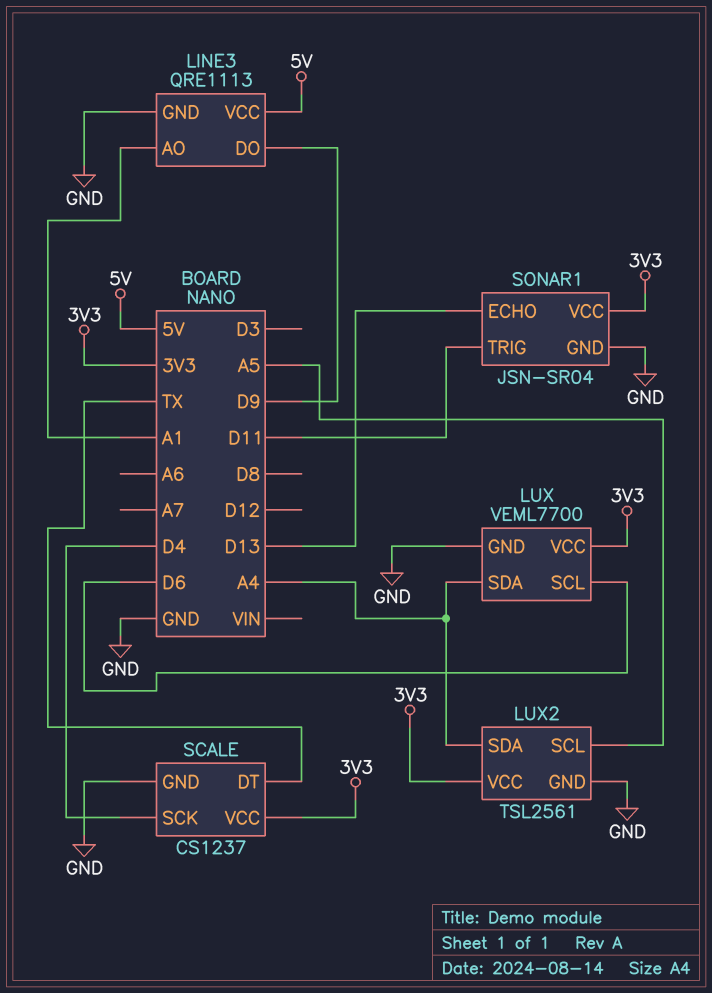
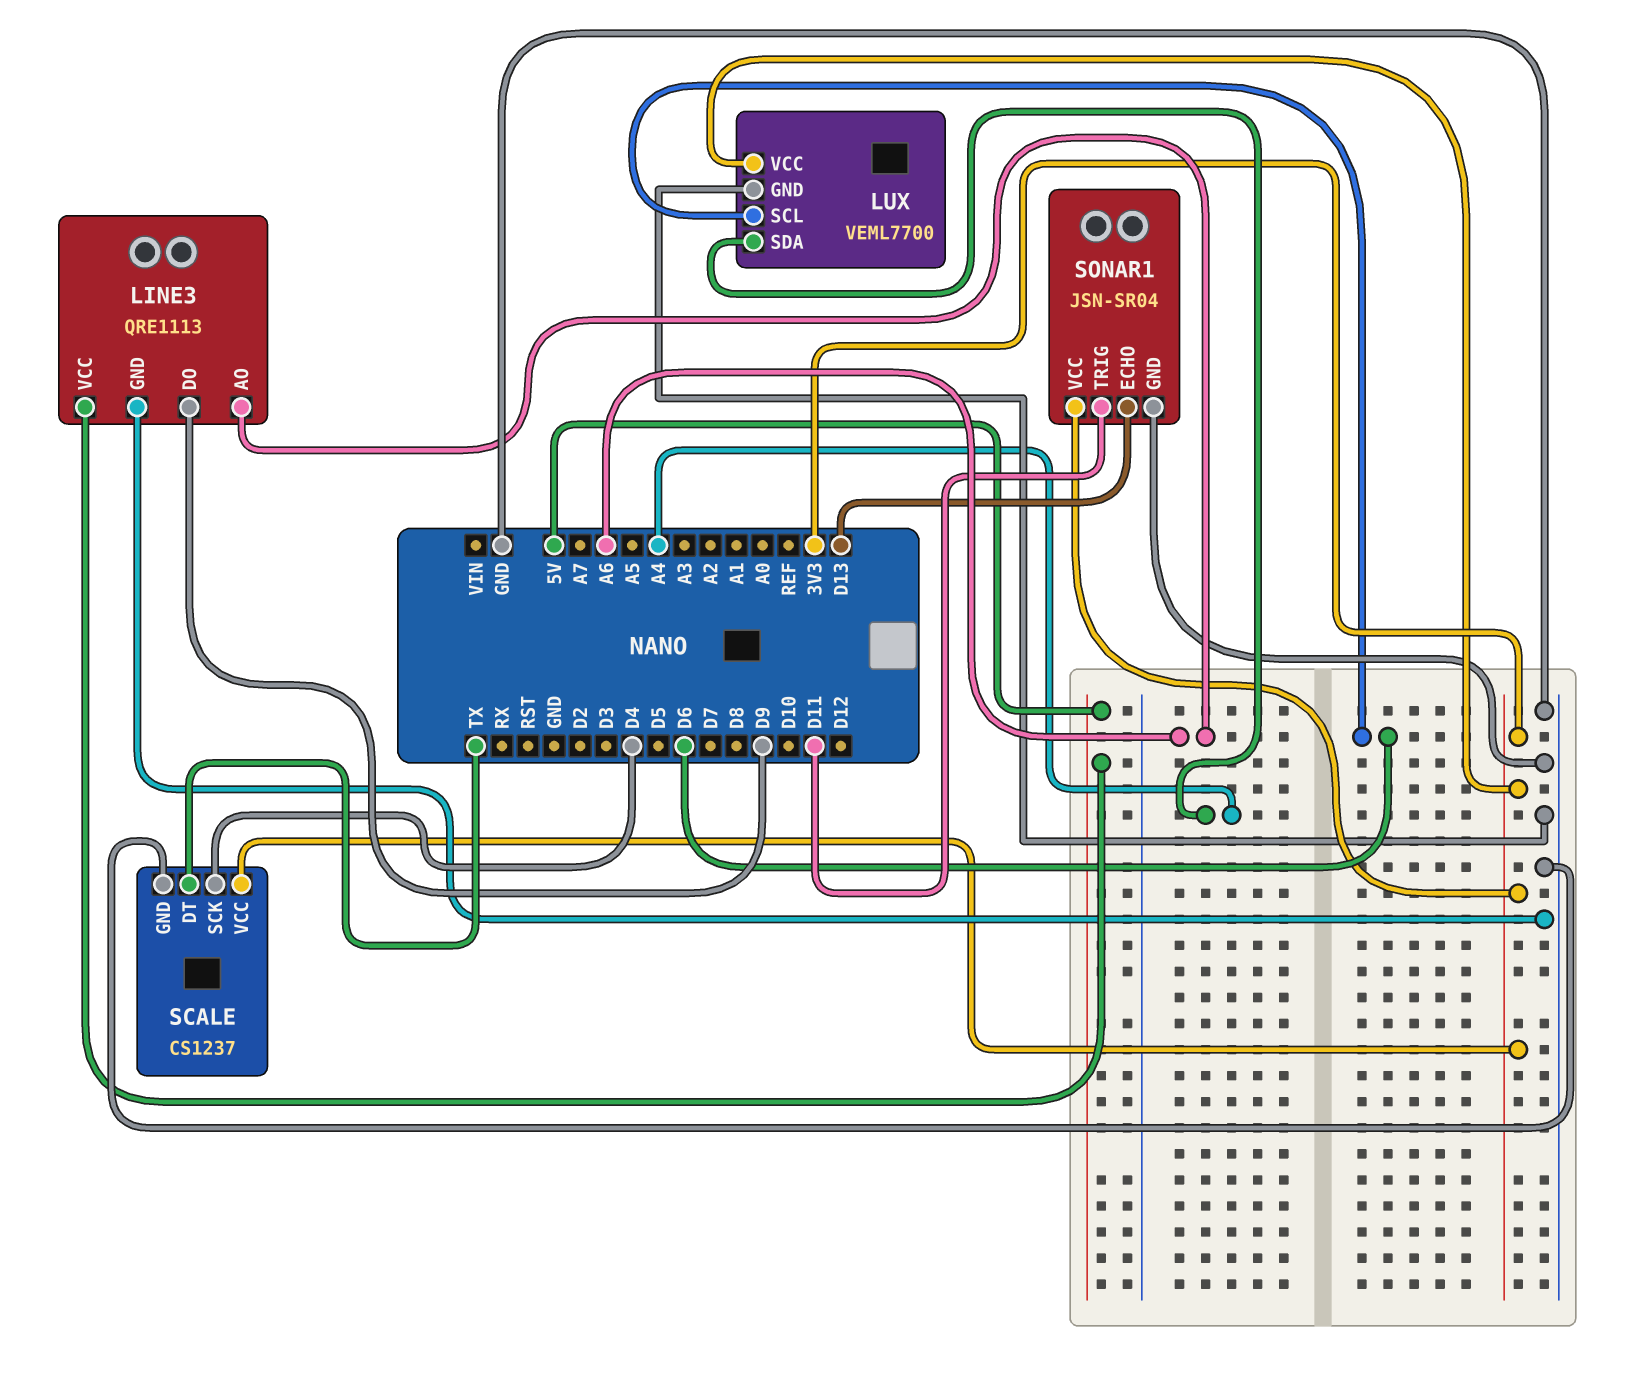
LINE3 pin AO: A1 -> A6
LUX2: TSL2561 -> none
LUX2 pin GND: GND -> none
LUX2 pin SCL: A5 -> none
LUX2 pin SDA: A4 -> none
LUX2 pin VCC: 3V3 -> none

